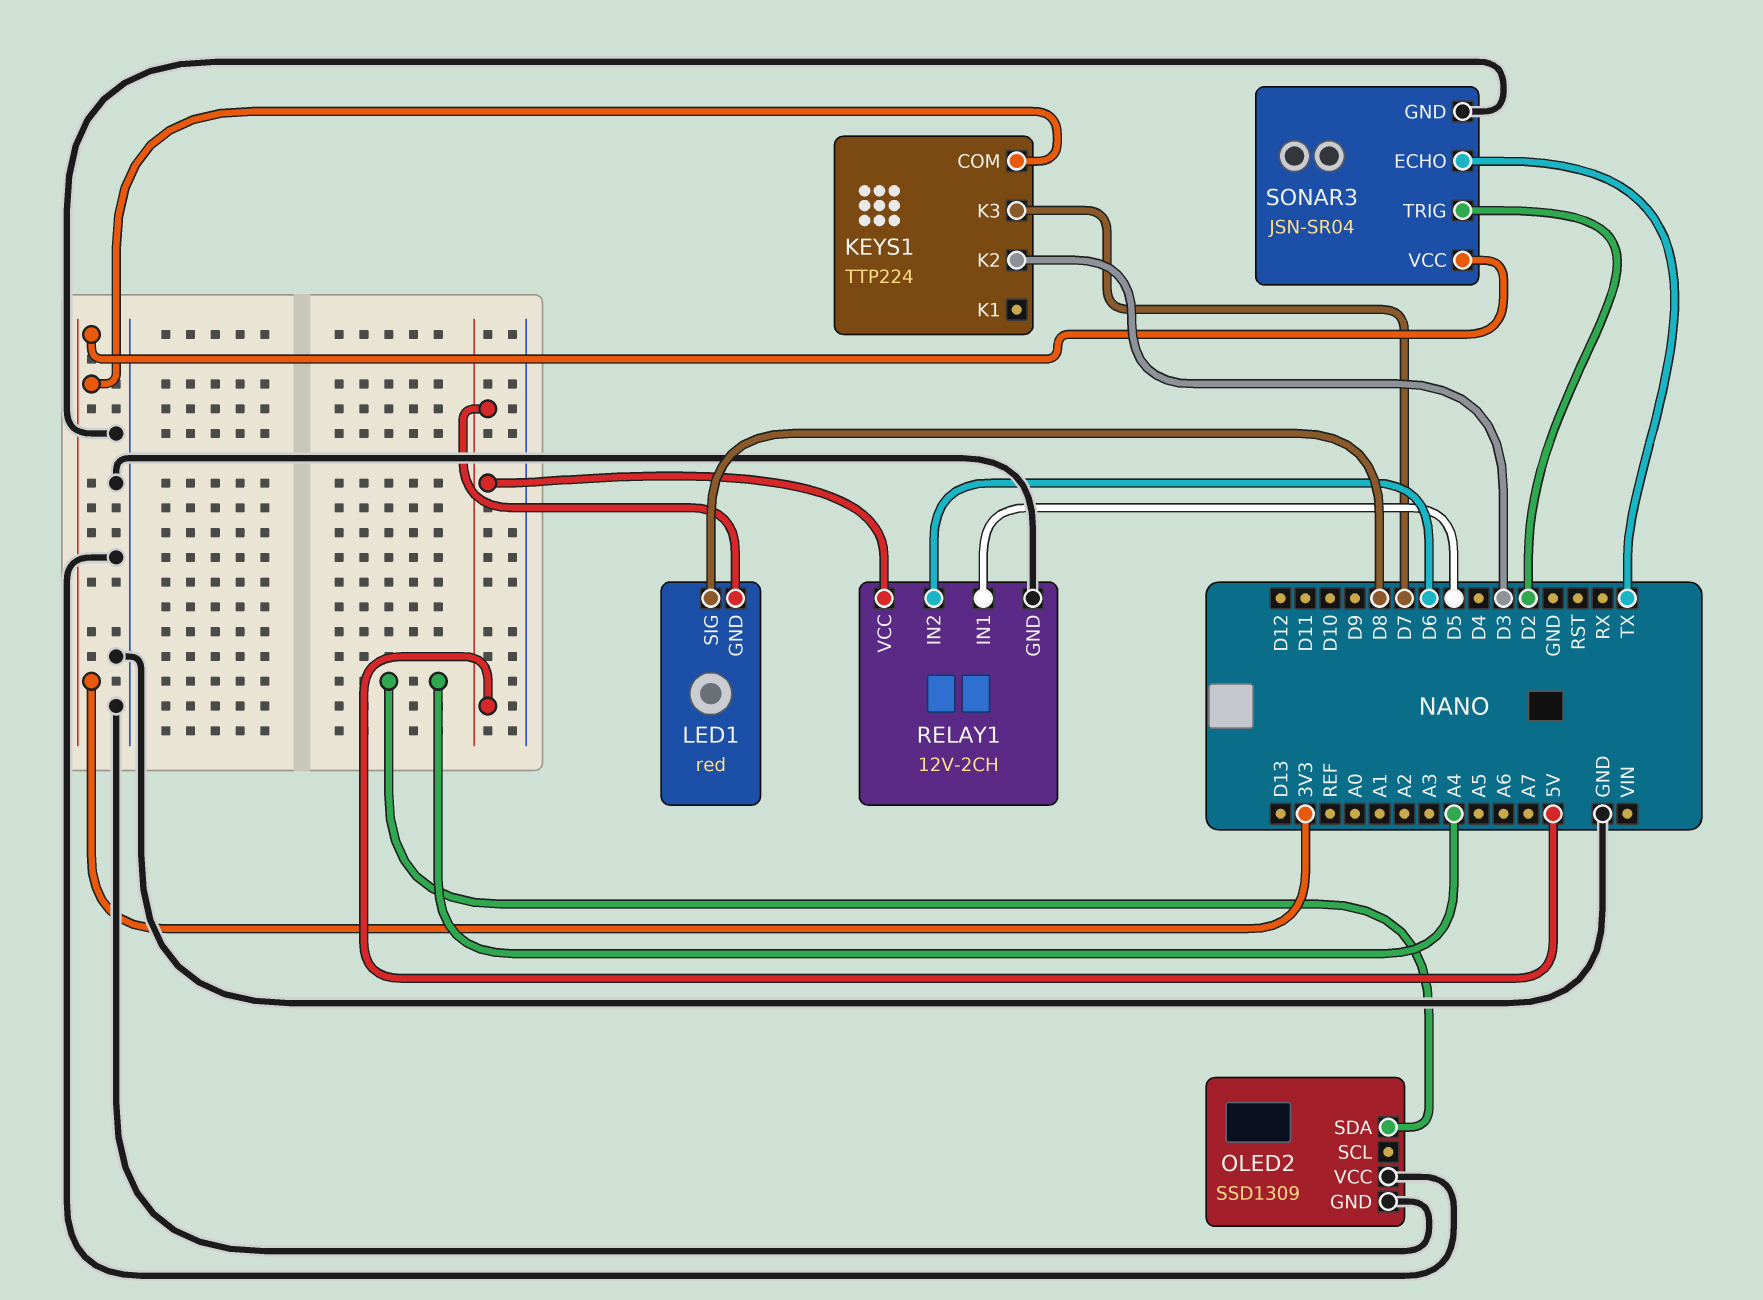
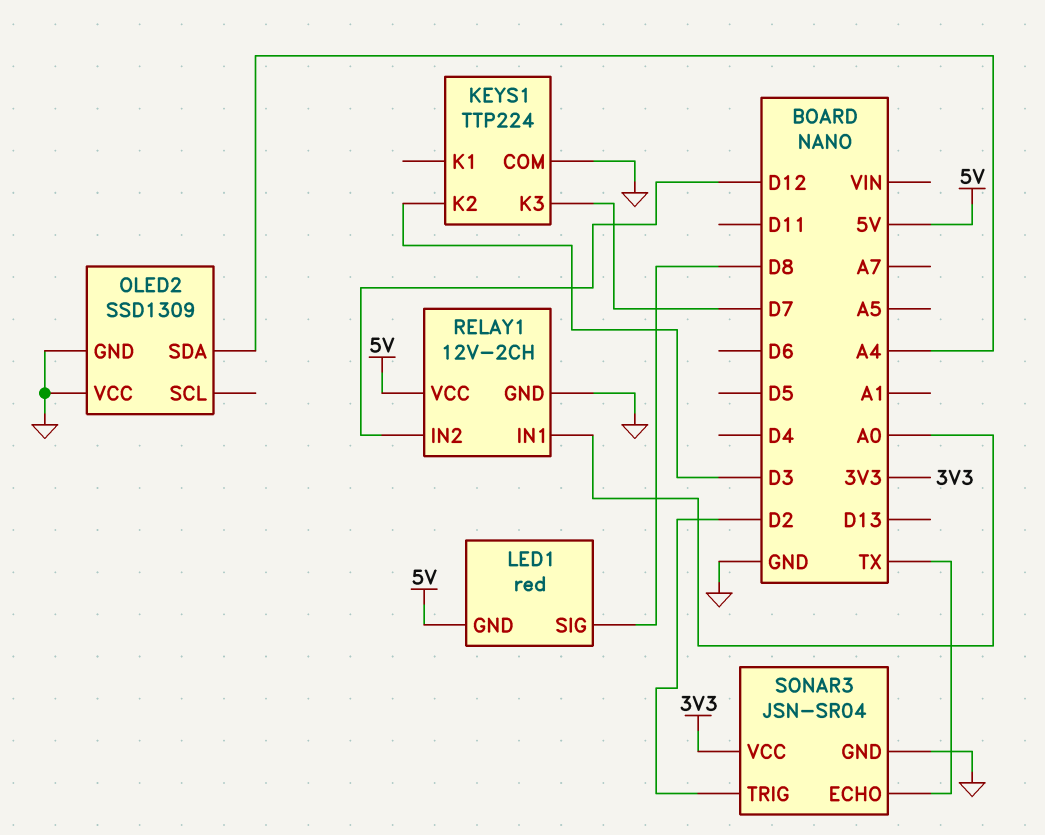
KEYS1 pin COM: 3V3 -> GND
RELAY1 pin IN1: D5 -> A0
RELAY1 pin IN2: D6 -> D12

